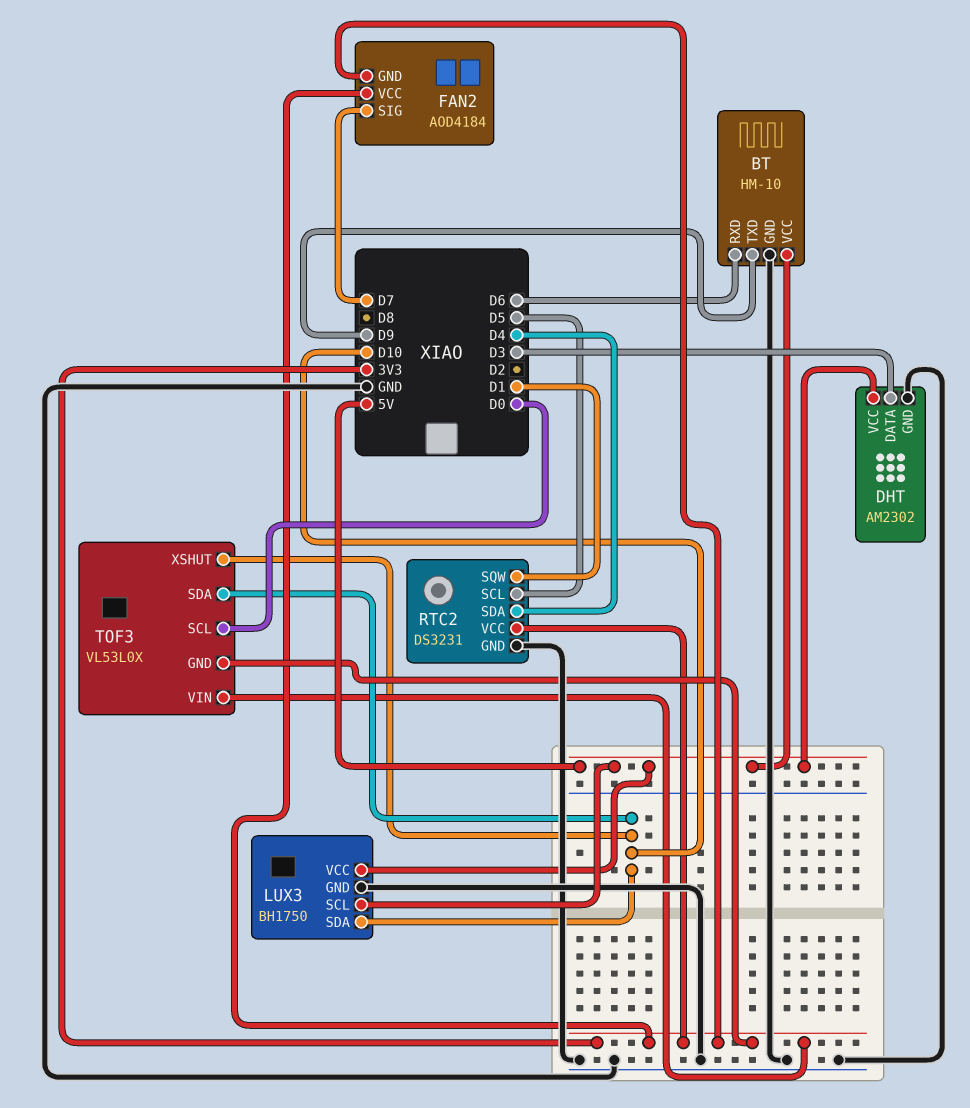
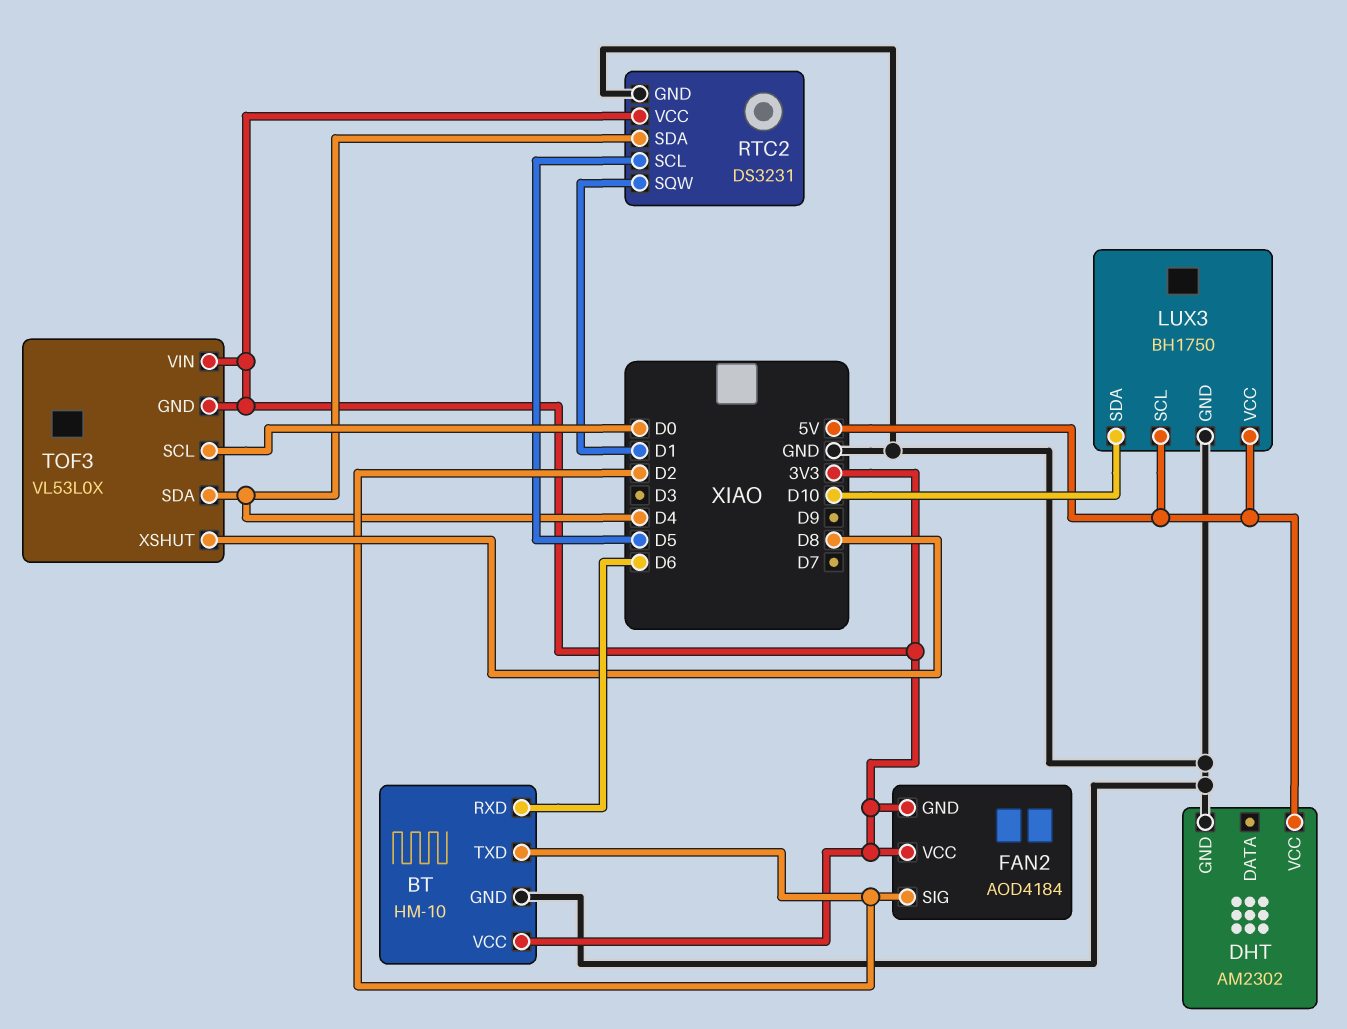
BT pin TXD: D9 -> D2
BT pin VCC: 5V -> 3V3
DHT pin DATA: D3 -> none
FAN2 pin SIG: D7 -> D2
TOF3 pin SDA: D10 -> D4
TOF3 pin XSHUT: D10 -> D8

